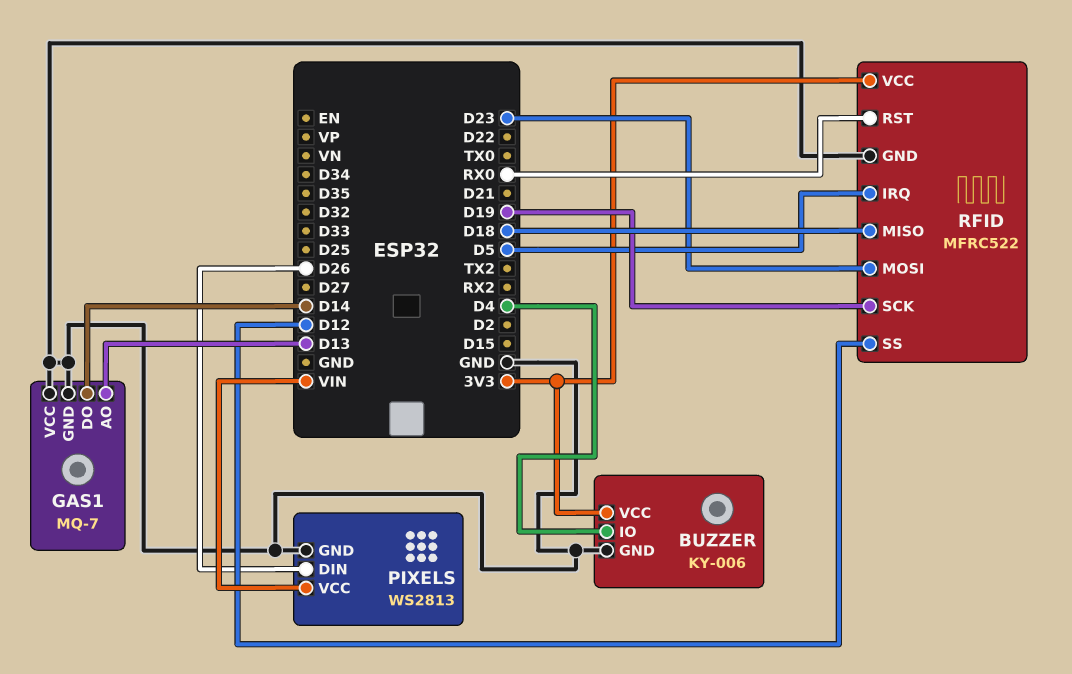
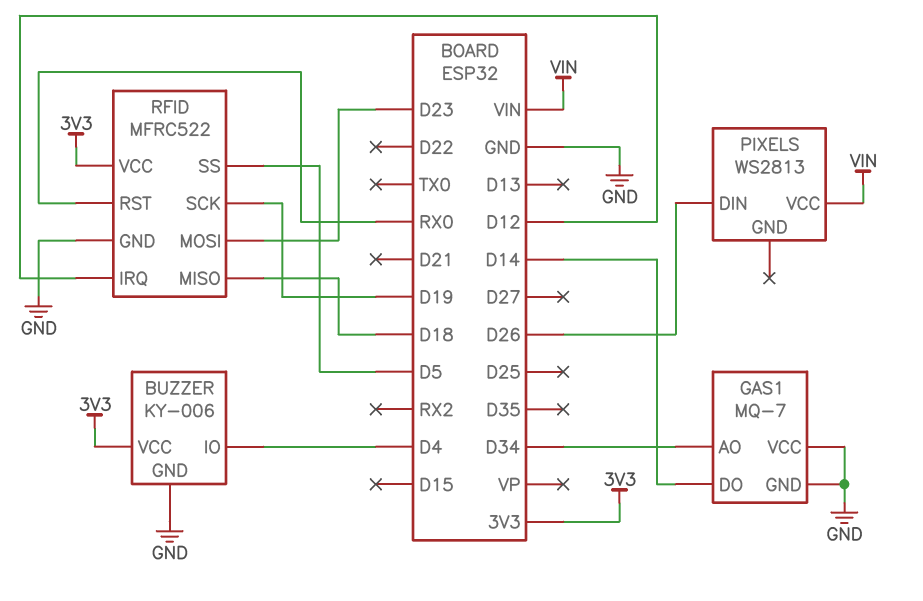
GAS1 pin AO: D13 -> D34
PIXELS pin GND: GND -> none
RFID pin IRQ: D5 -> D12
RFID pin SS: D12 -> D5

